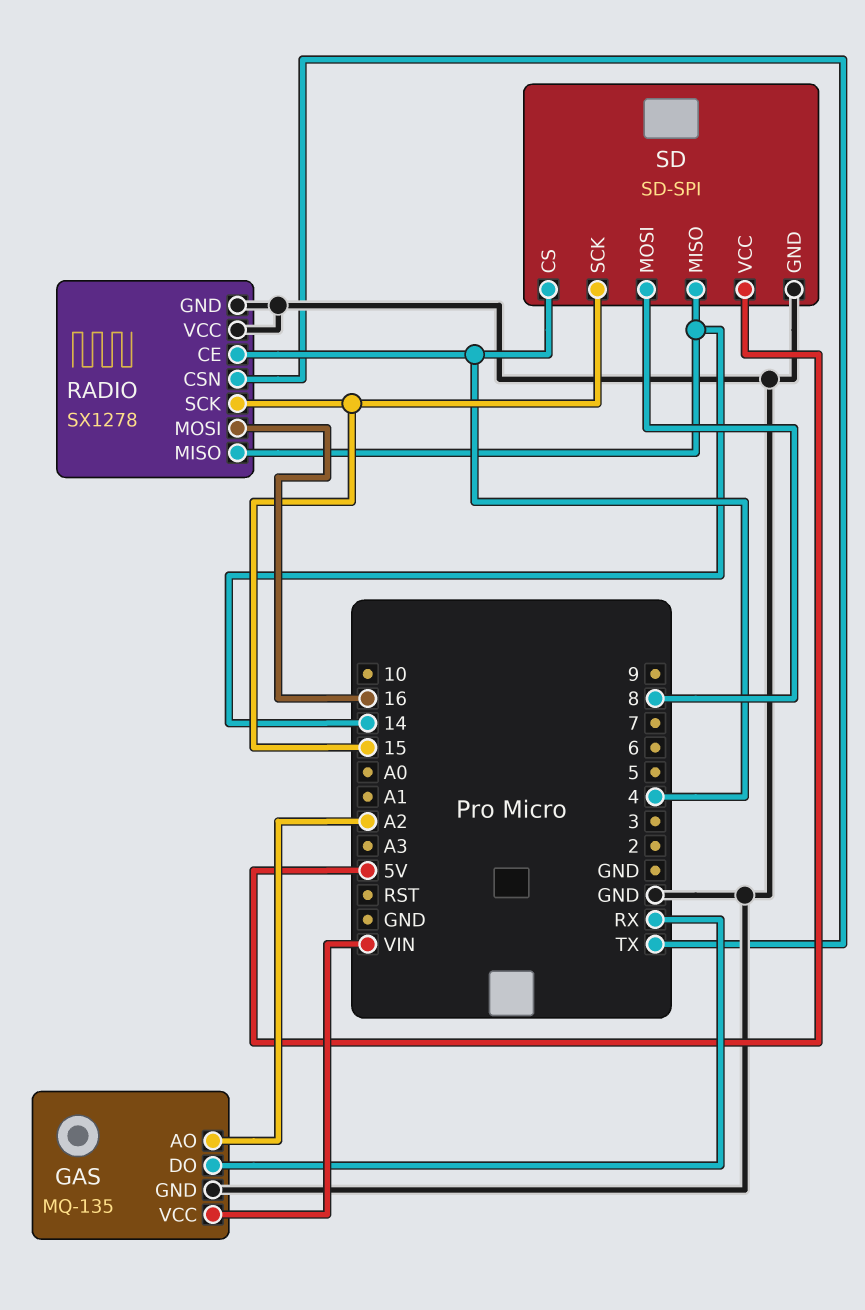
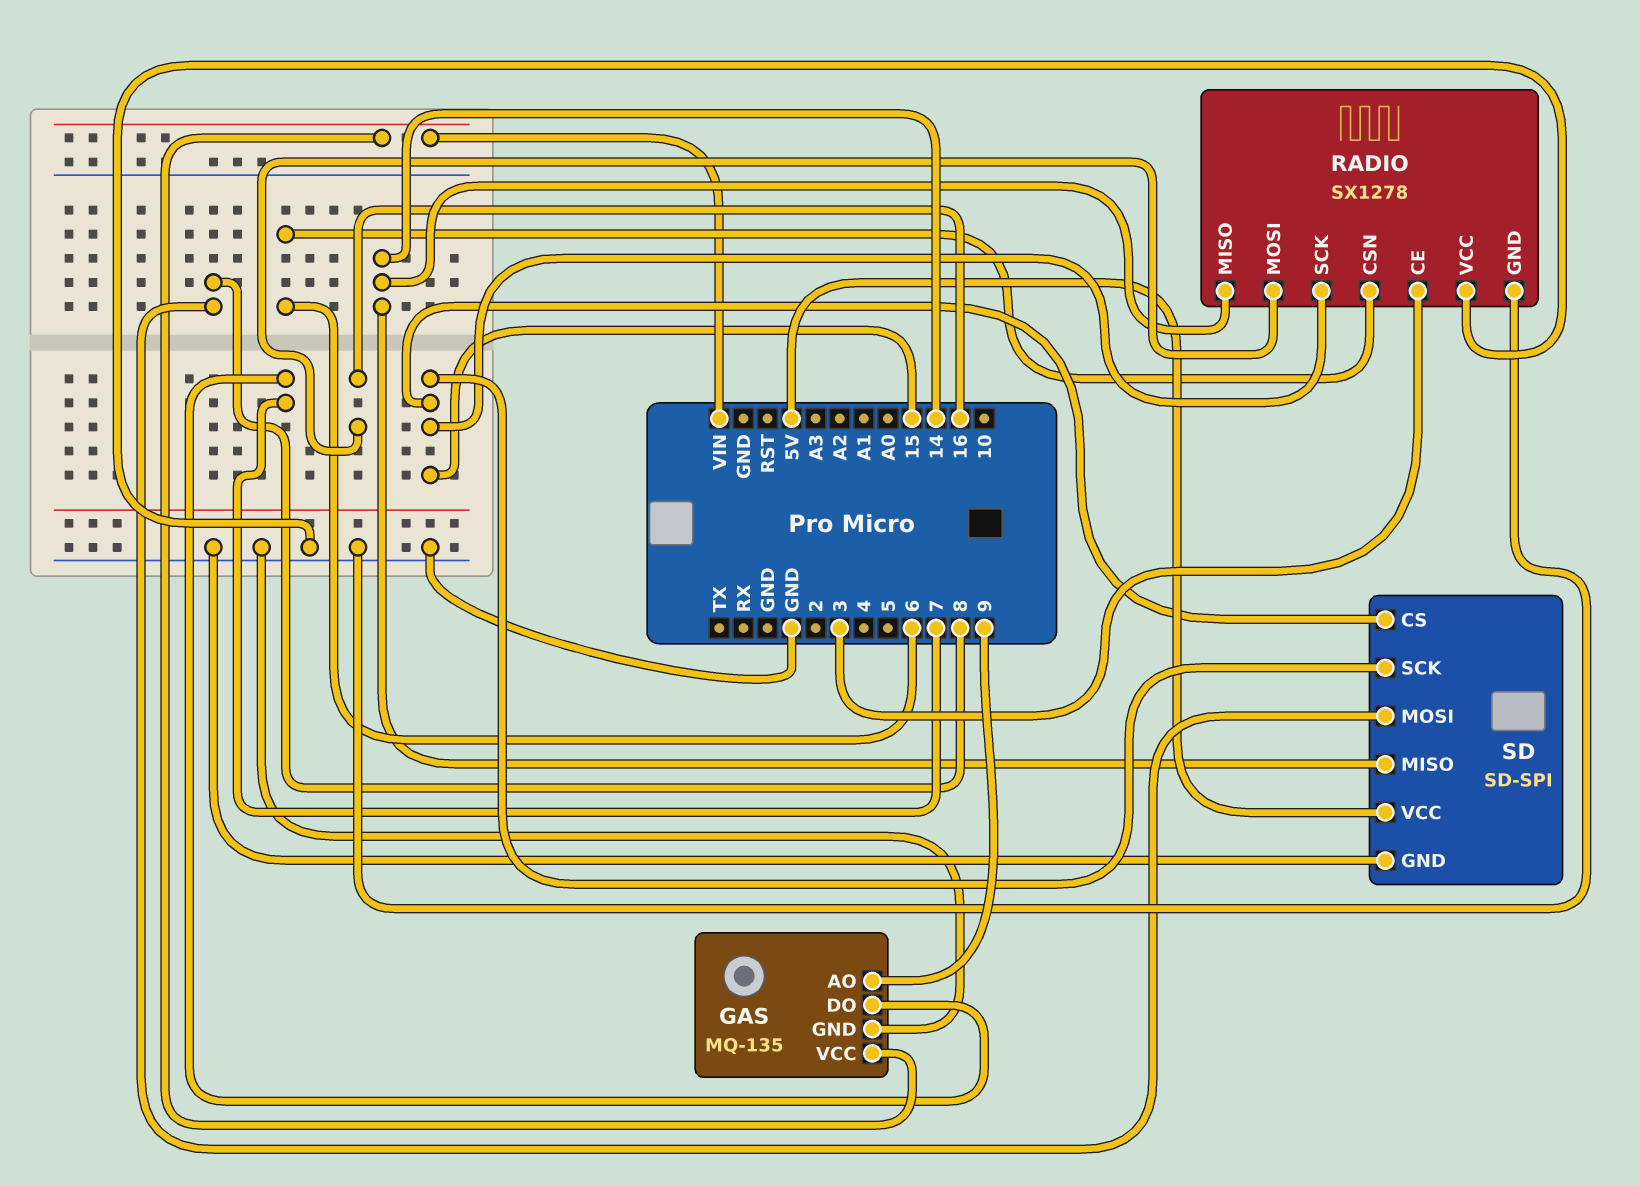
GAS pin AO: A2 -> 9
GAS pin DO: RX -> 7
RADIO pin CE: 4 -> 3
RADIO pin CSN: TX -> 6
SD pin CS: 4 -> 15

